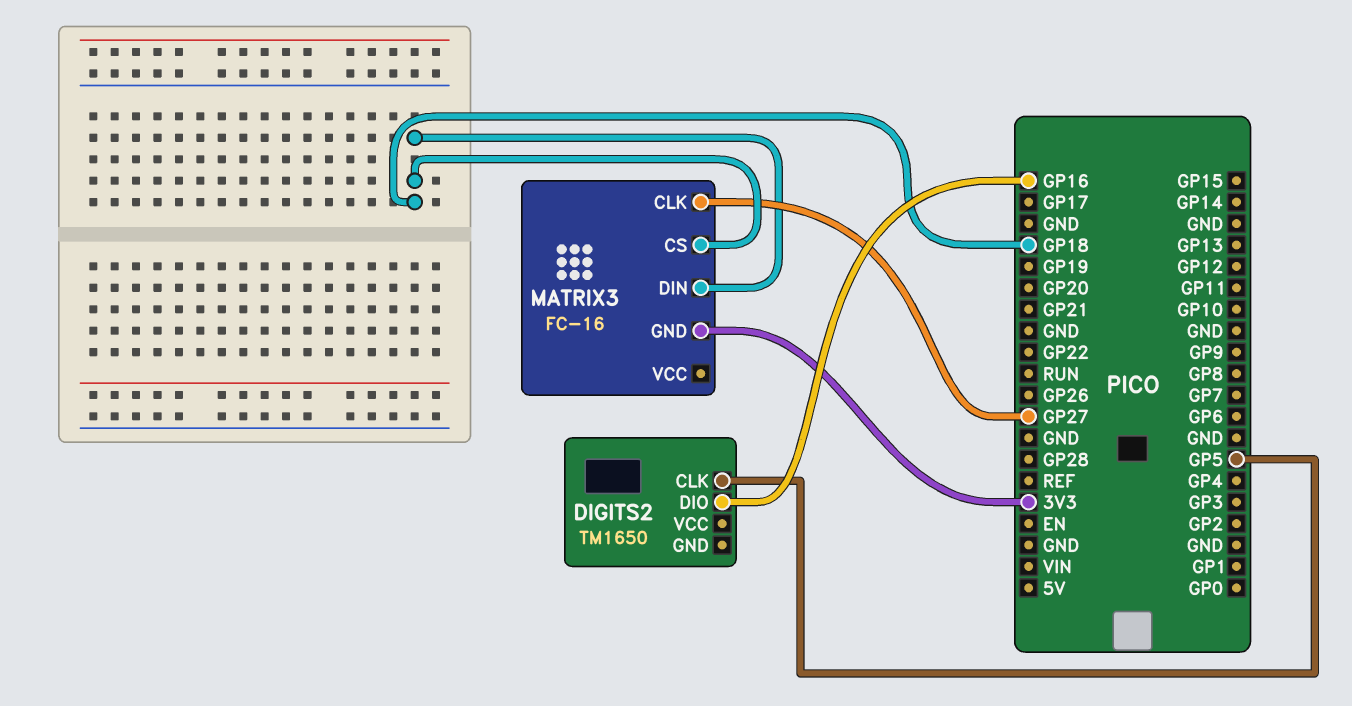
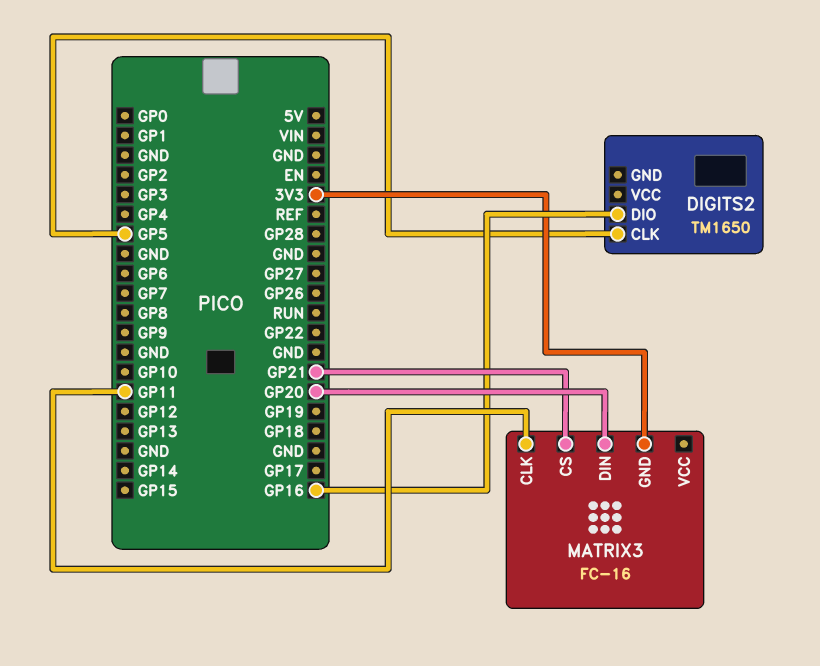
MATRIX3 pin CLK: GP27 -> GP11
MATRIX3 pin CS: GP18 -> GP21
MATRIX3 pin DIN: GP18 -> GP20

